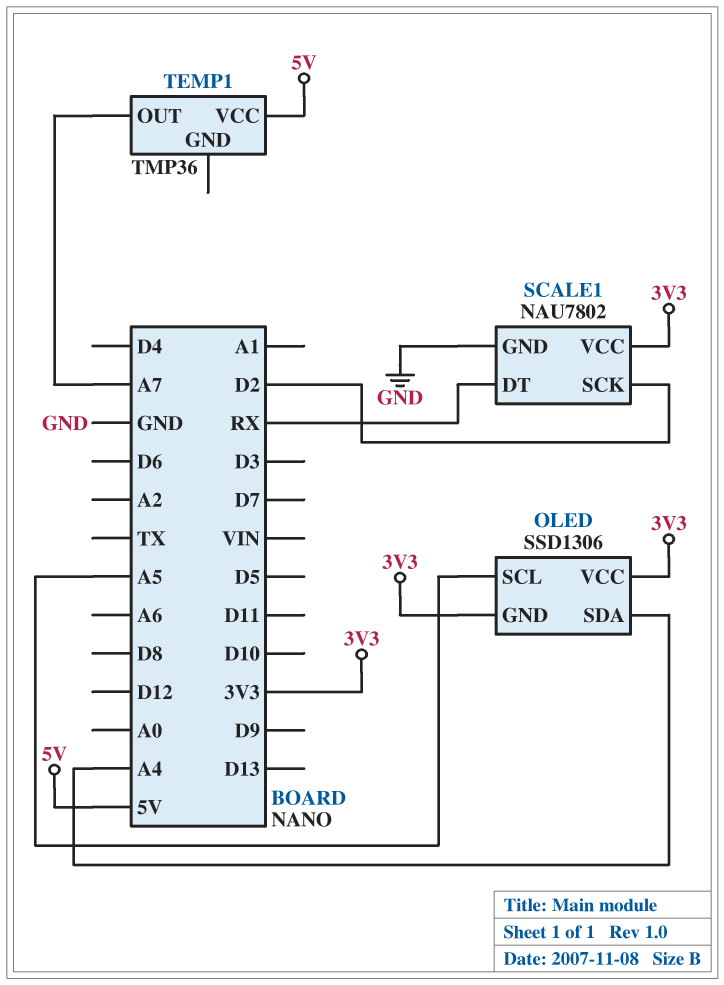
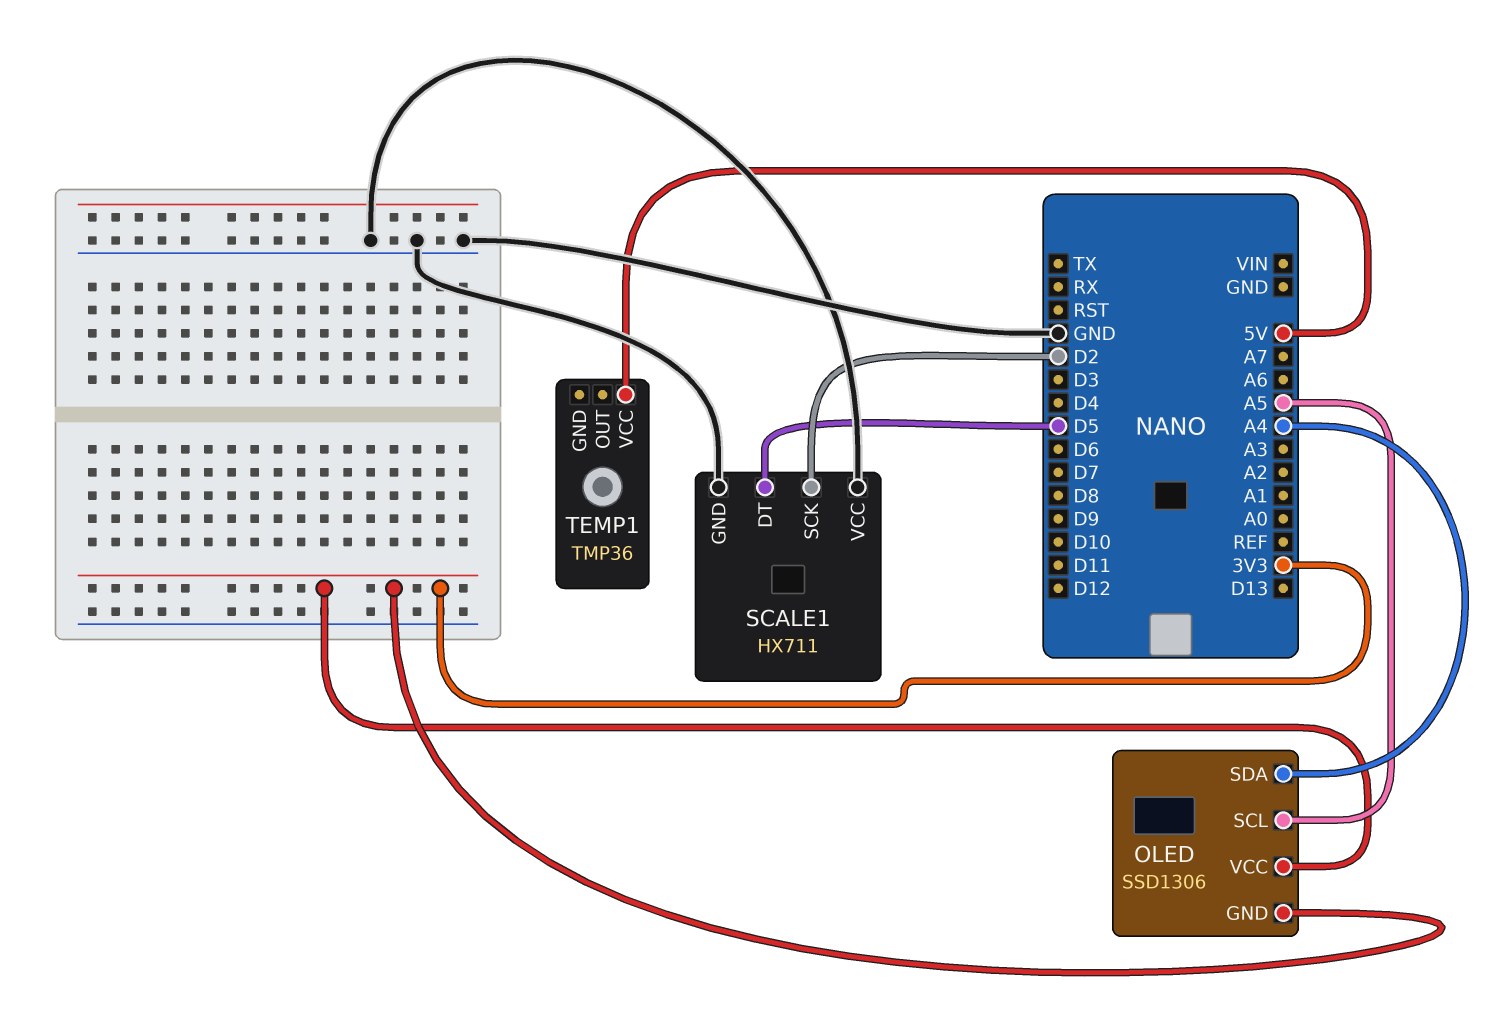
SCALE1: NAU7802 -> HX711
SCALE1 pin DT: RX -> D5
SCALE1 pin VCC: 3V3 -> GND
TEMP1 pin OUT: A7 -> none

